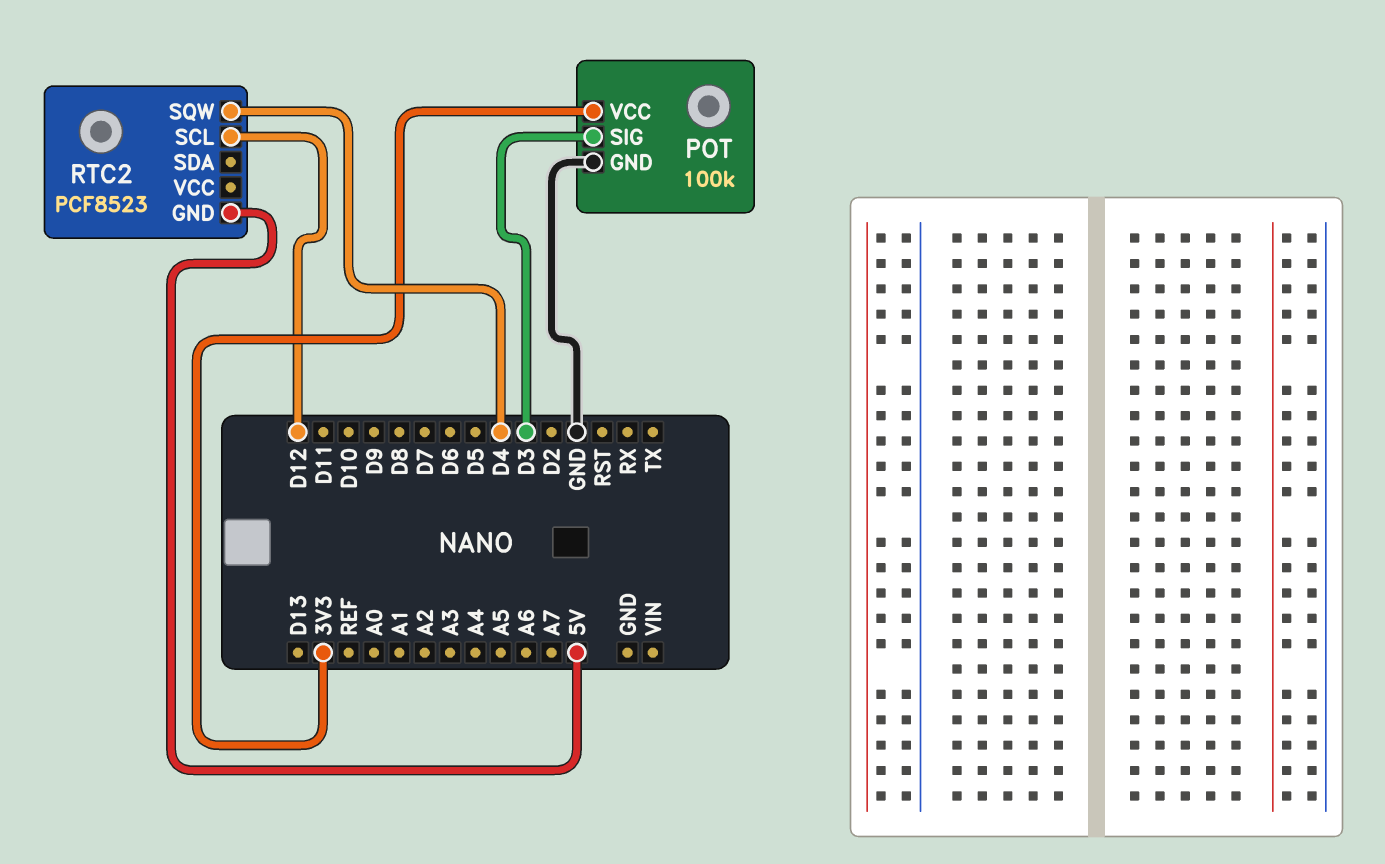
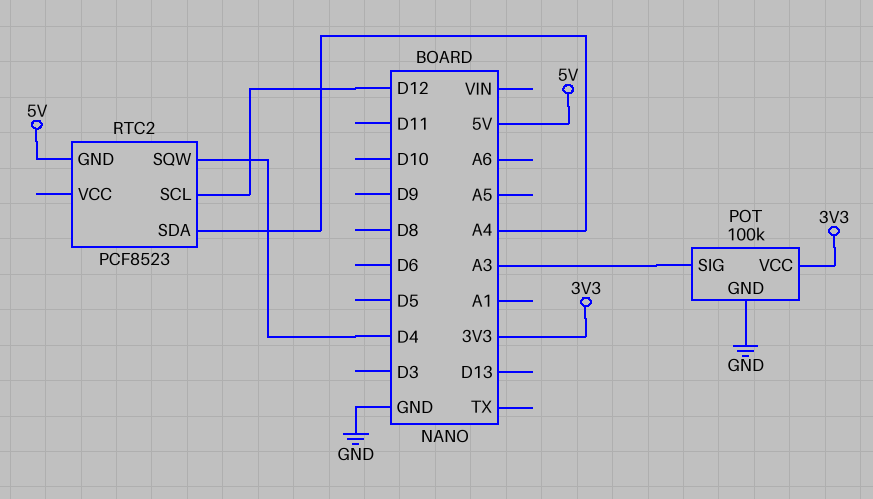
POT pin SIG: D3 -> A3
RTC2 pin SDA: none -> A4

